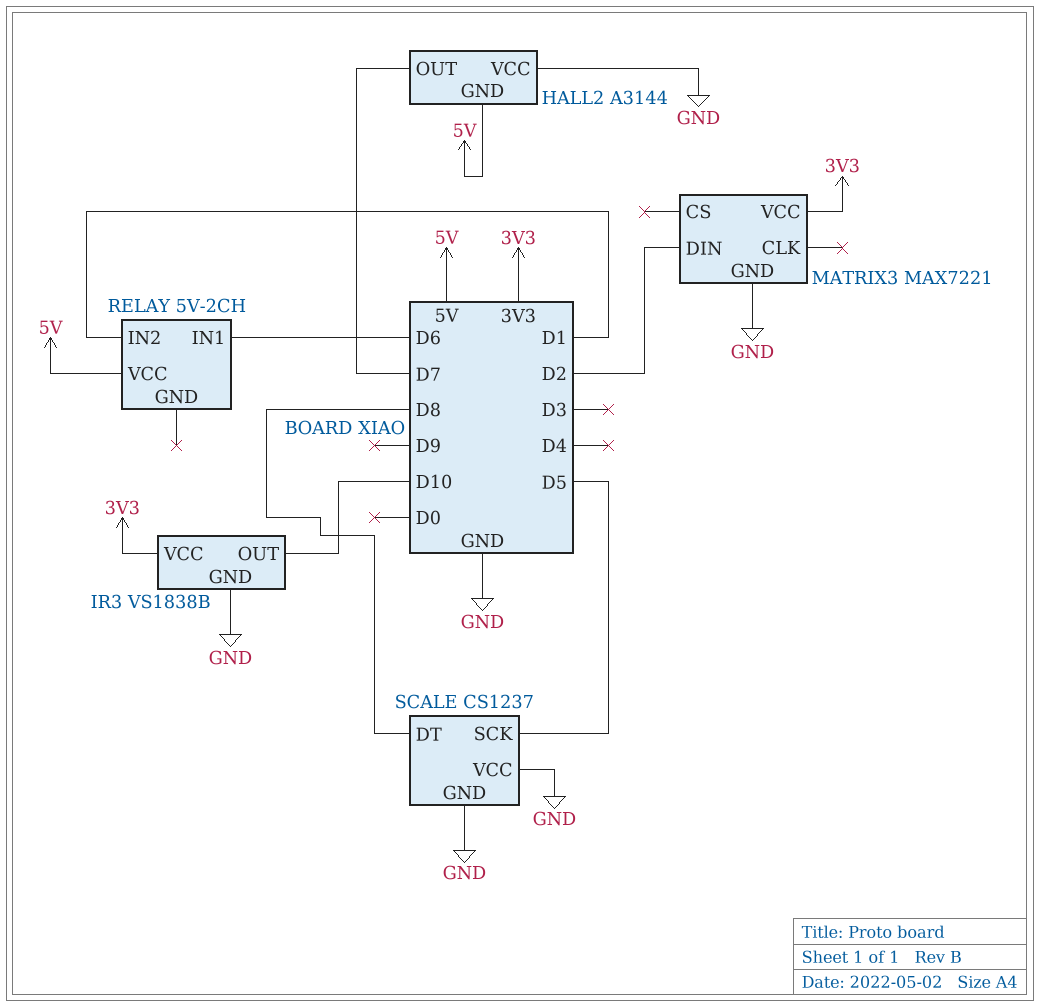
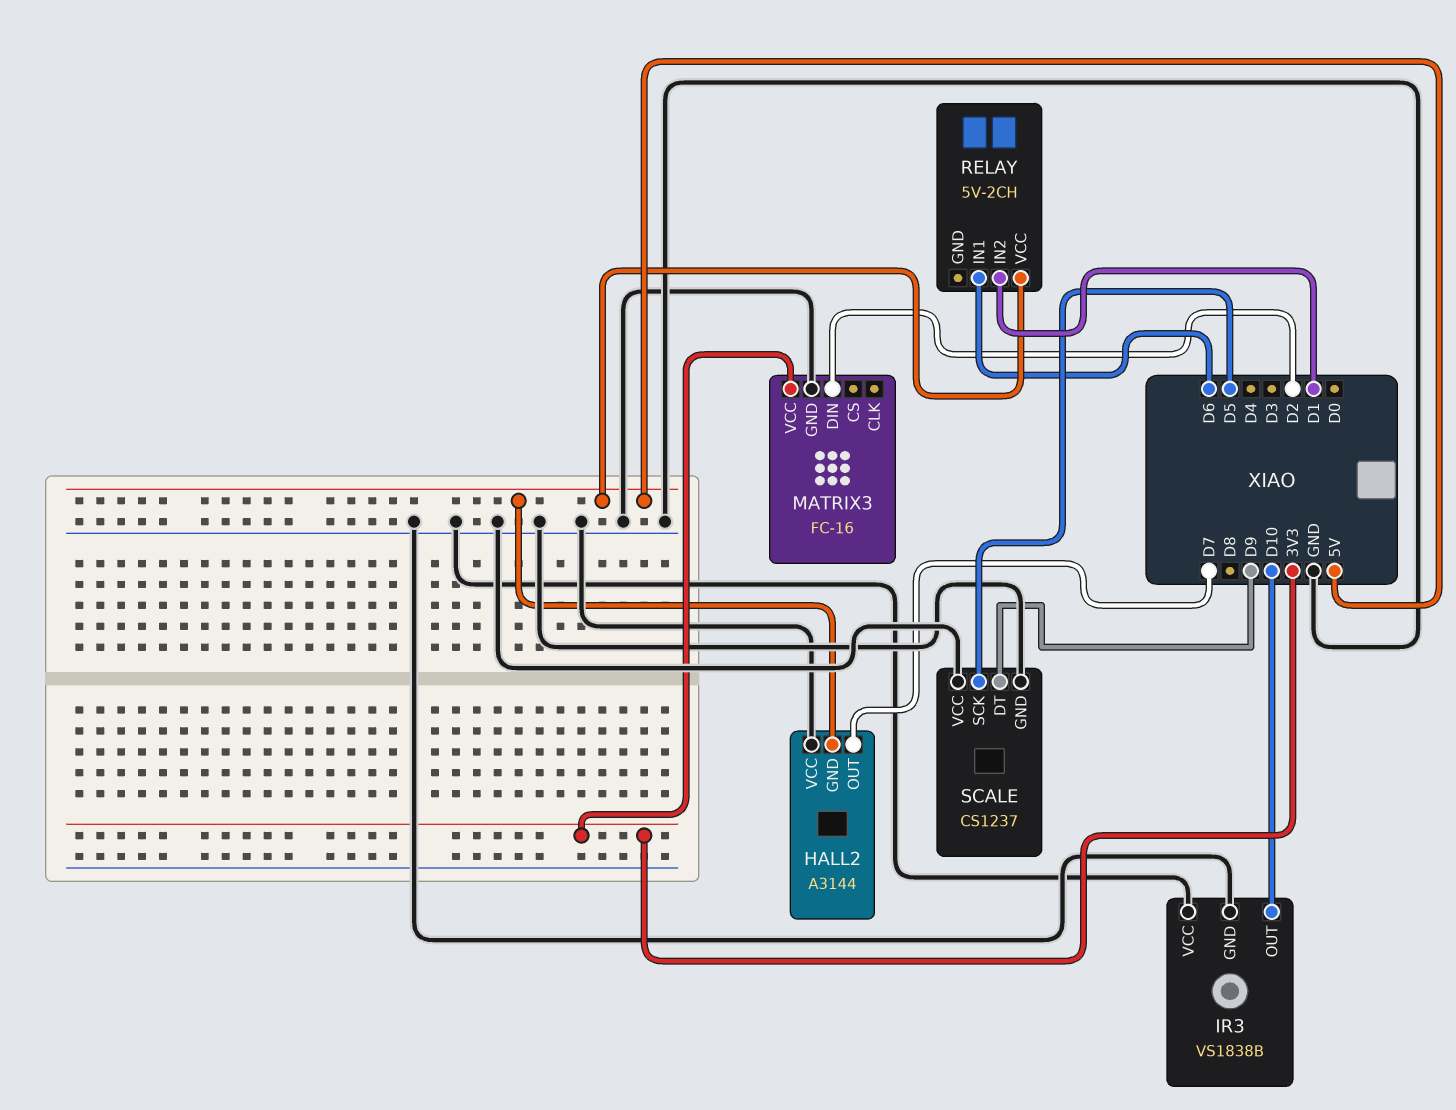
IR3 pin VCC: 3V3 -> GND
MATRIX3: MAX7221 -> FC-16
SCALE pin DT: D8 -> D9

